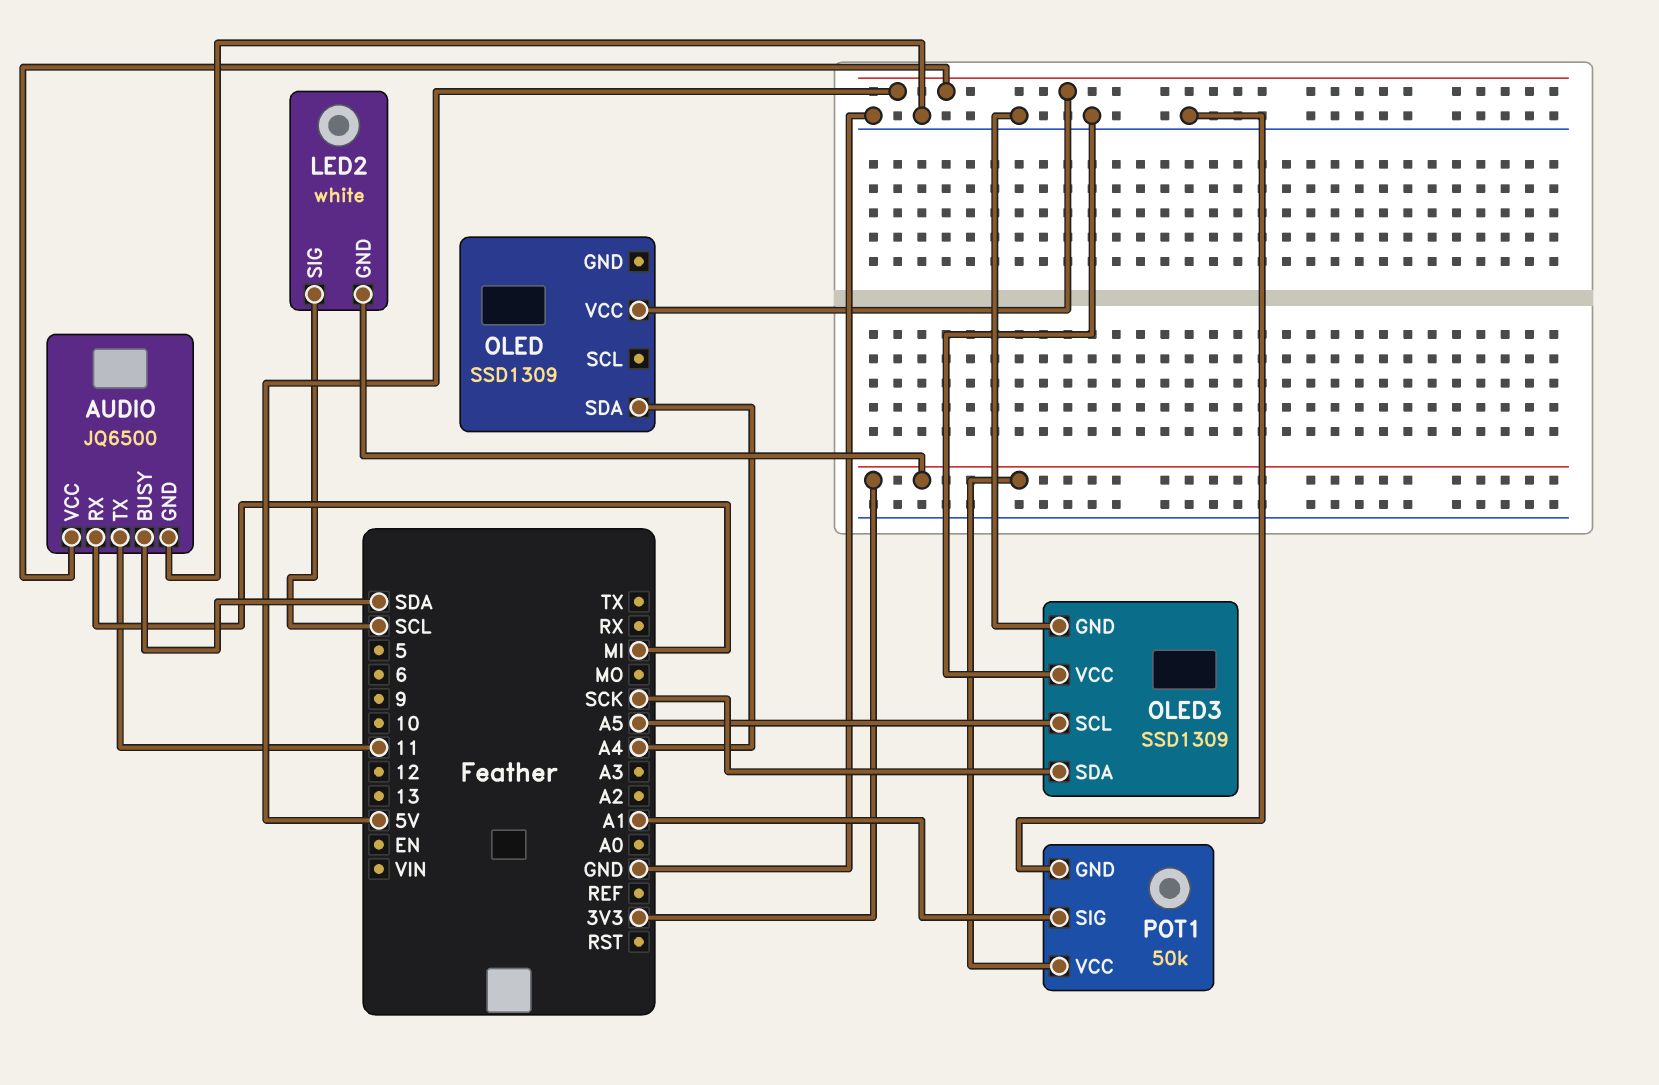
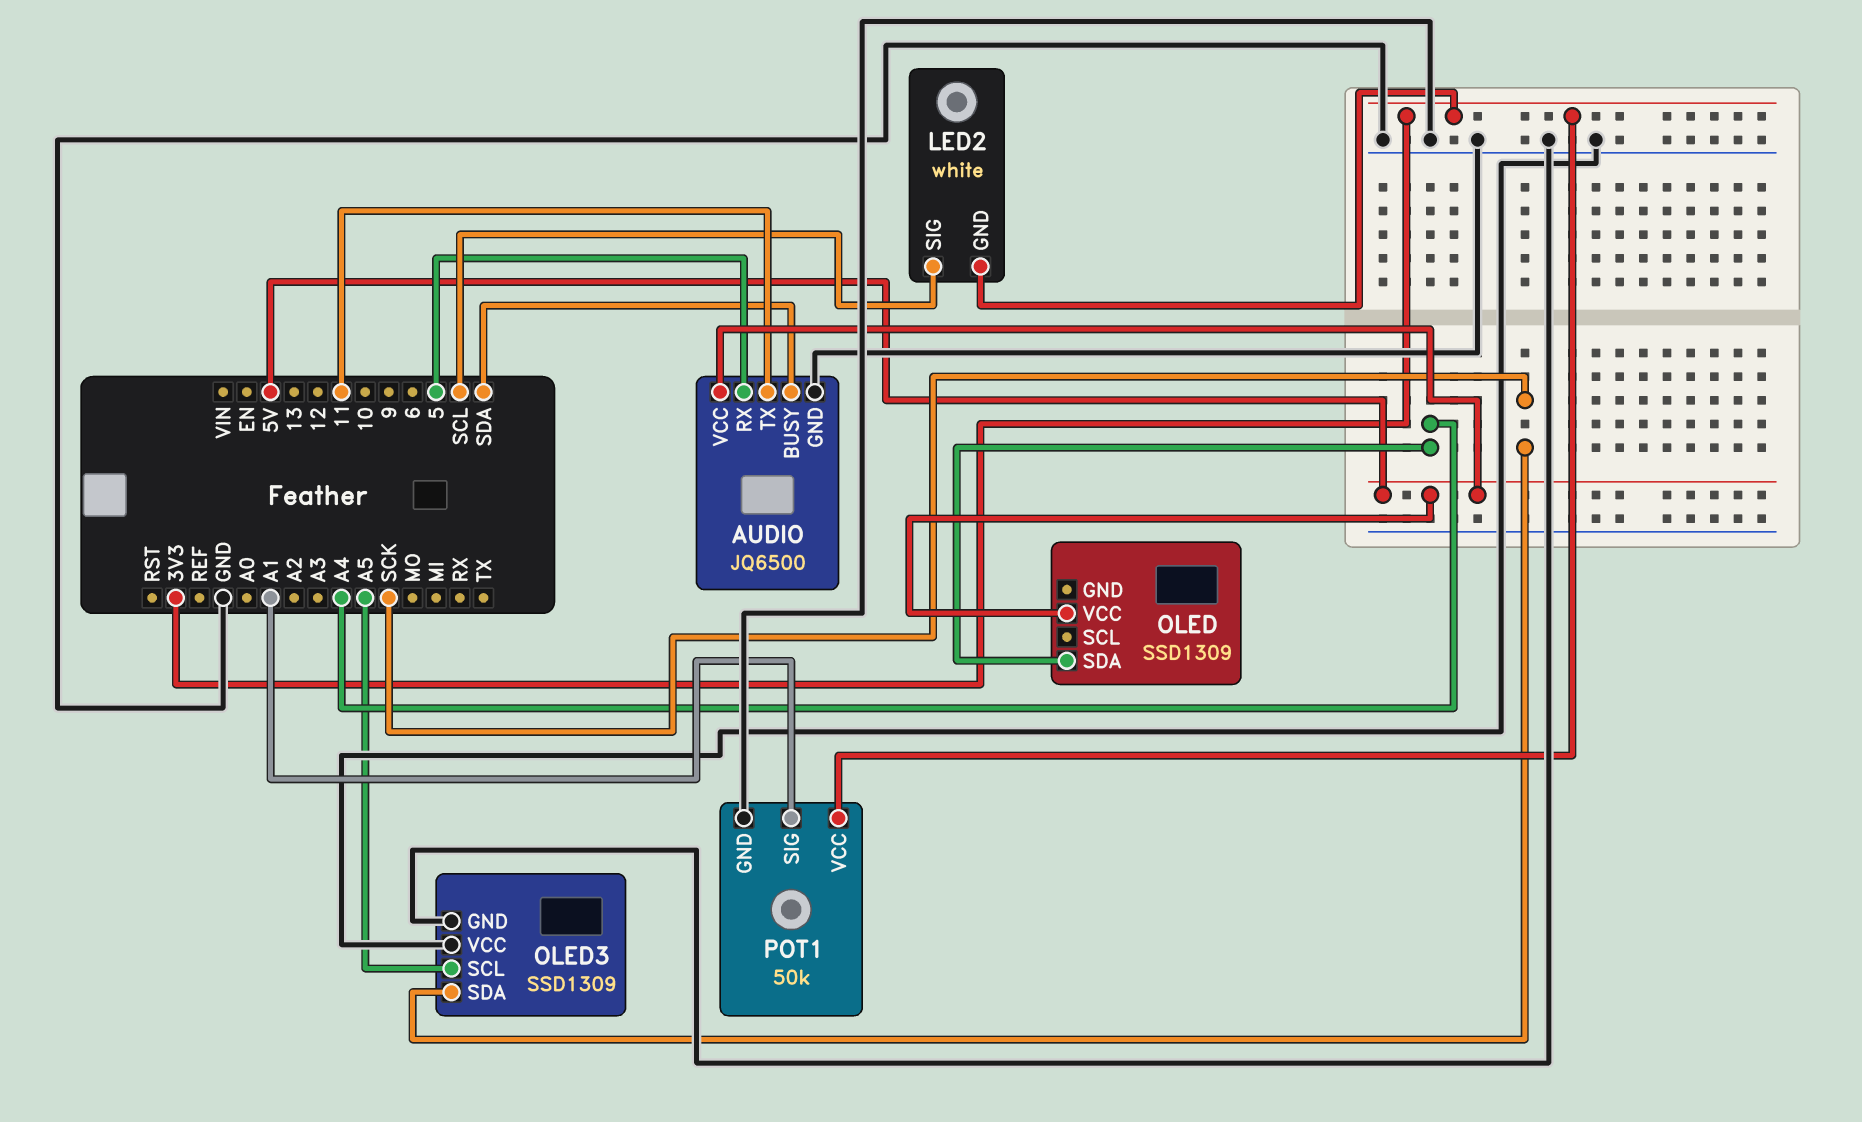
AUDIO pin RX: MI -> 5

